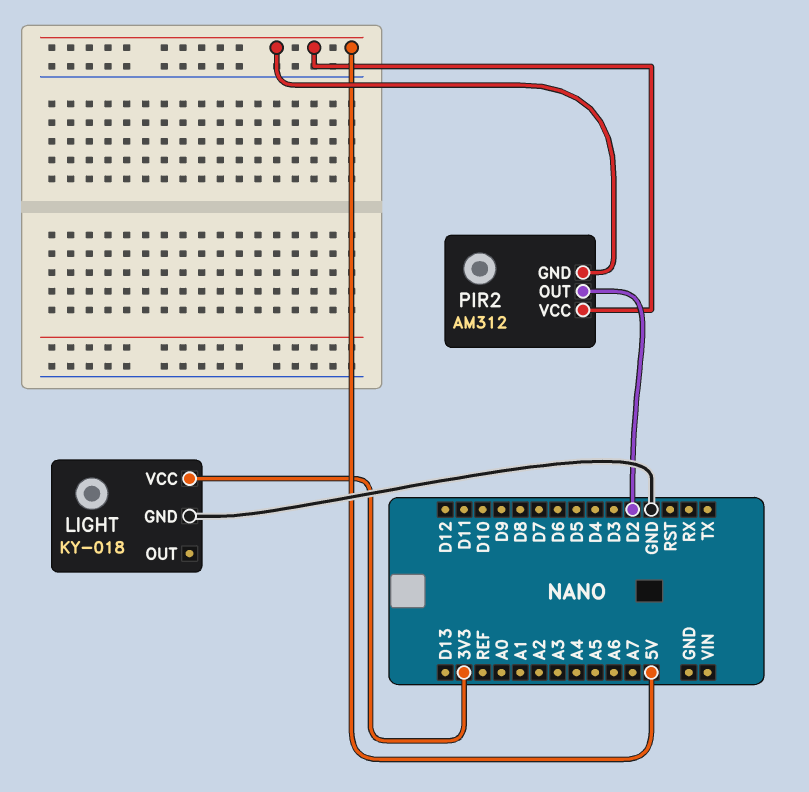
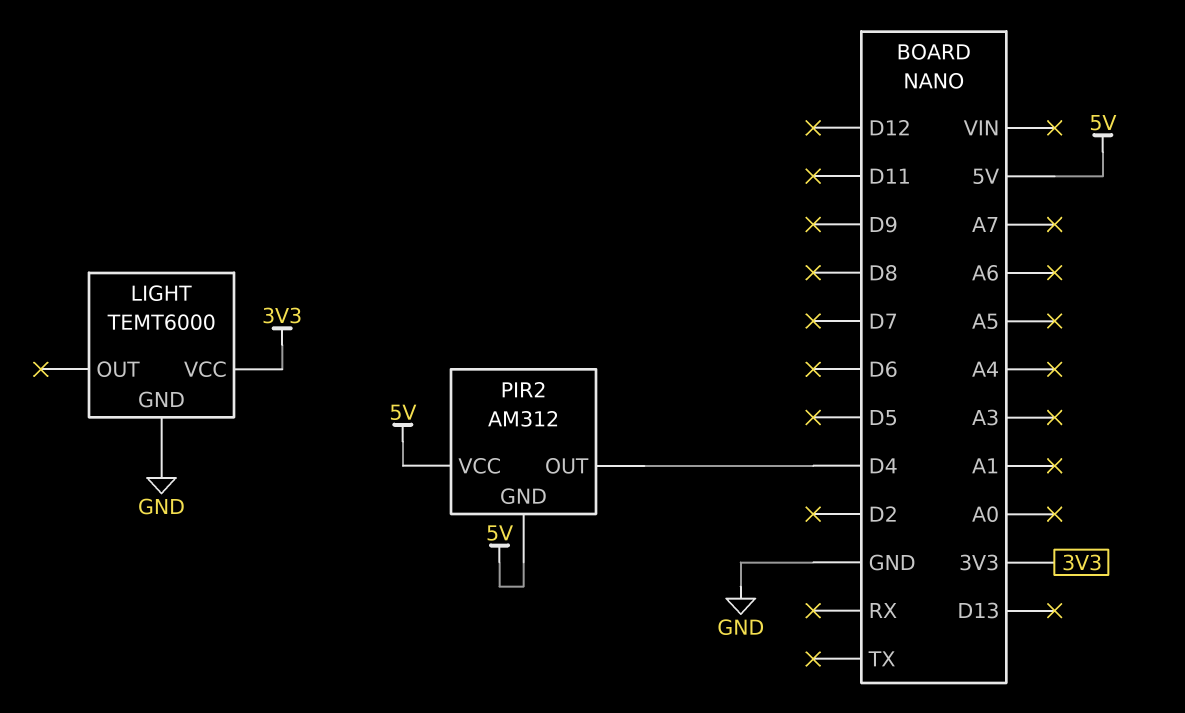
LIGHT: KY-018 -> TEMT6000
PIR2 pin OUT: D2 -> D4

